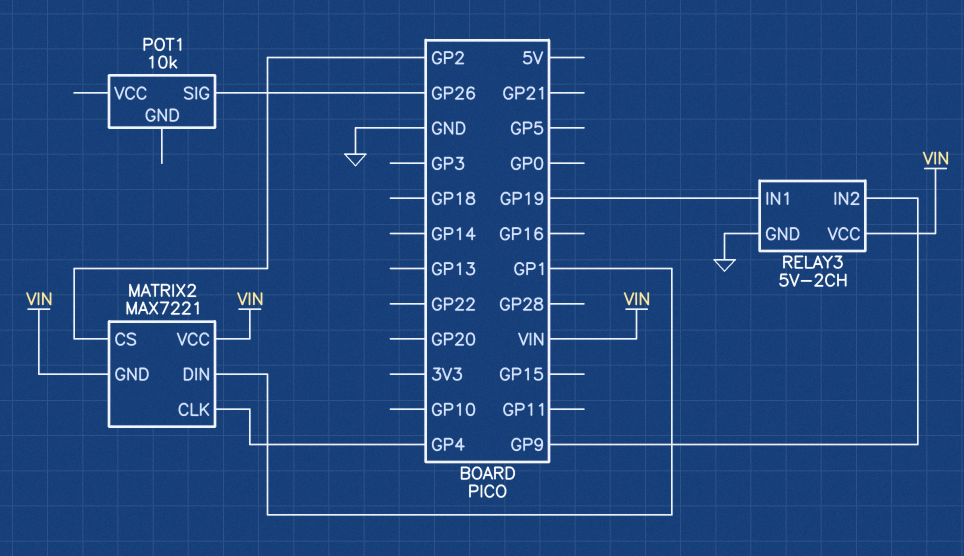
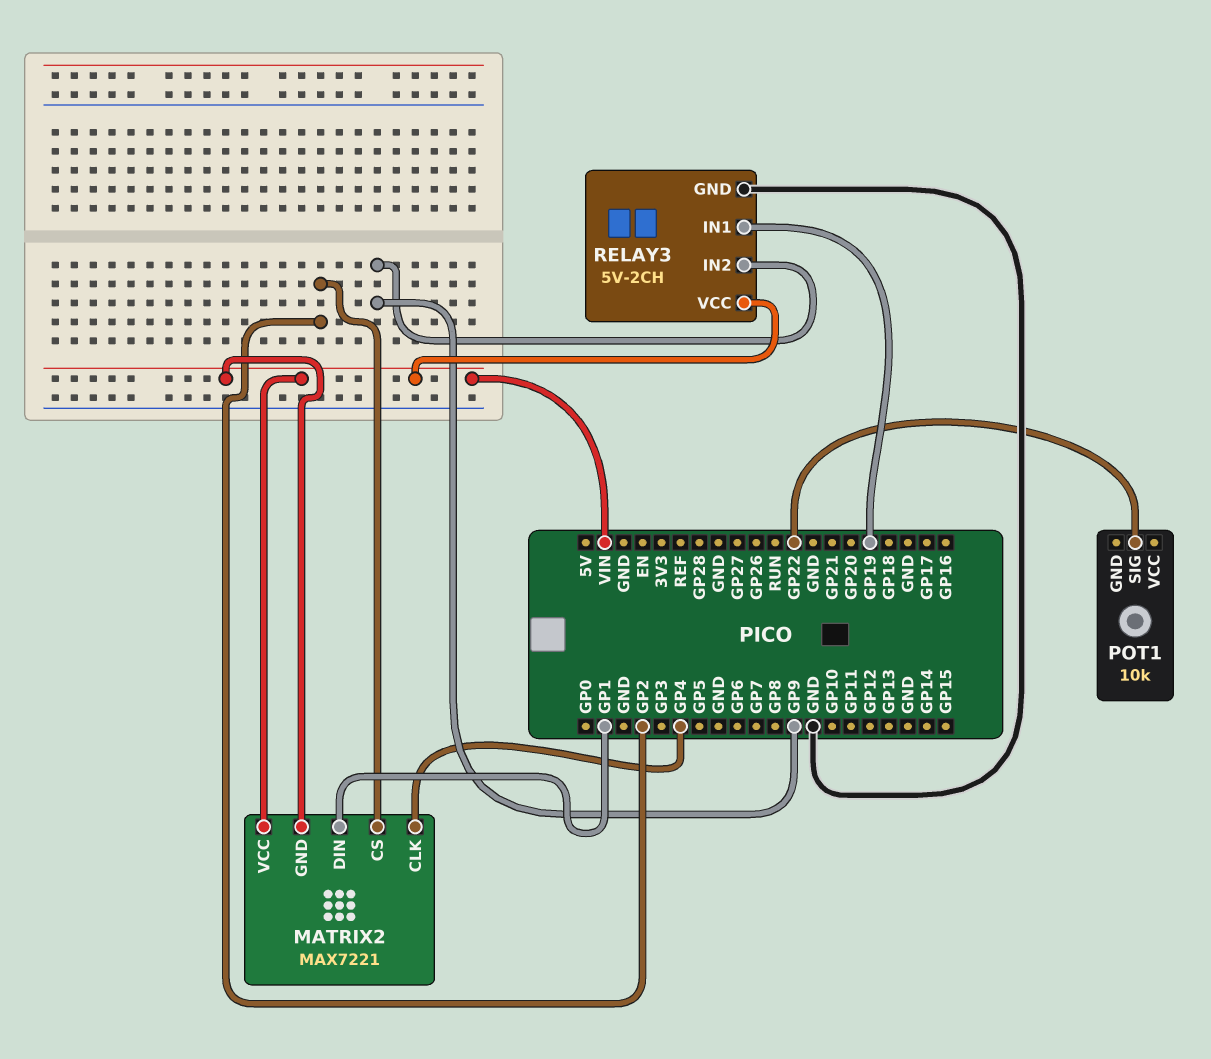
POT1 pin SIG: GP26 -> GP22

